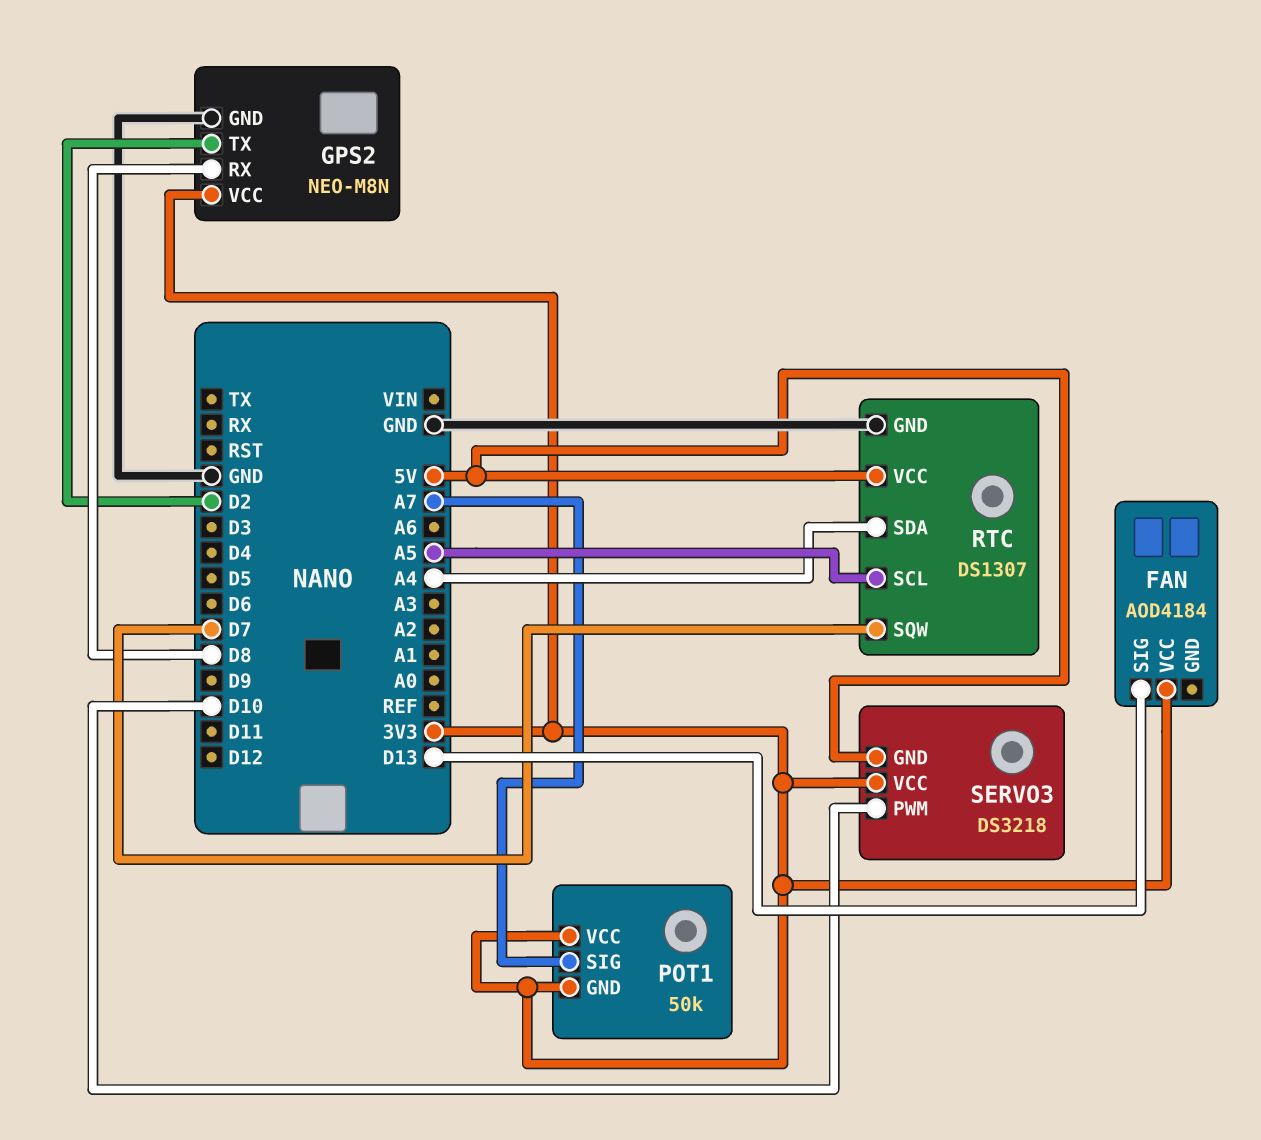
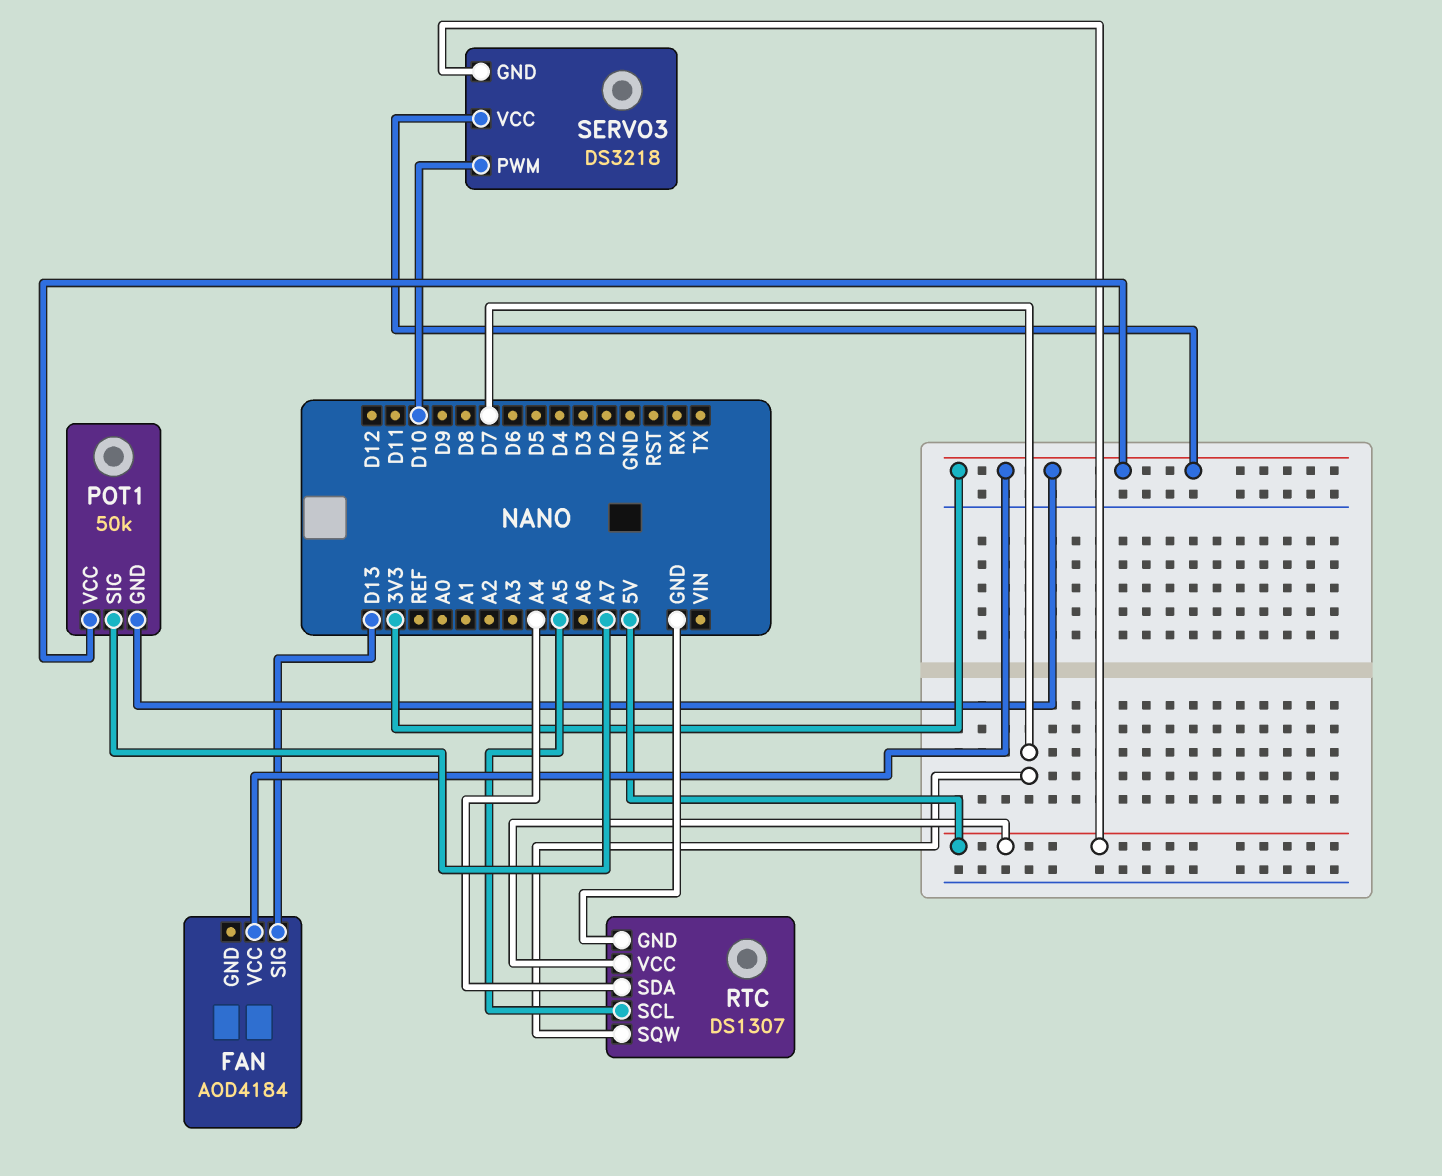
GPS2: NEO-M8N -> none
GPS2 pin GND: GND -> none
GPS2 pin RX: D8 -> none
GPS2 pin TX: D2 -> none
GPS2 pin VCC: 3V3 -> none

